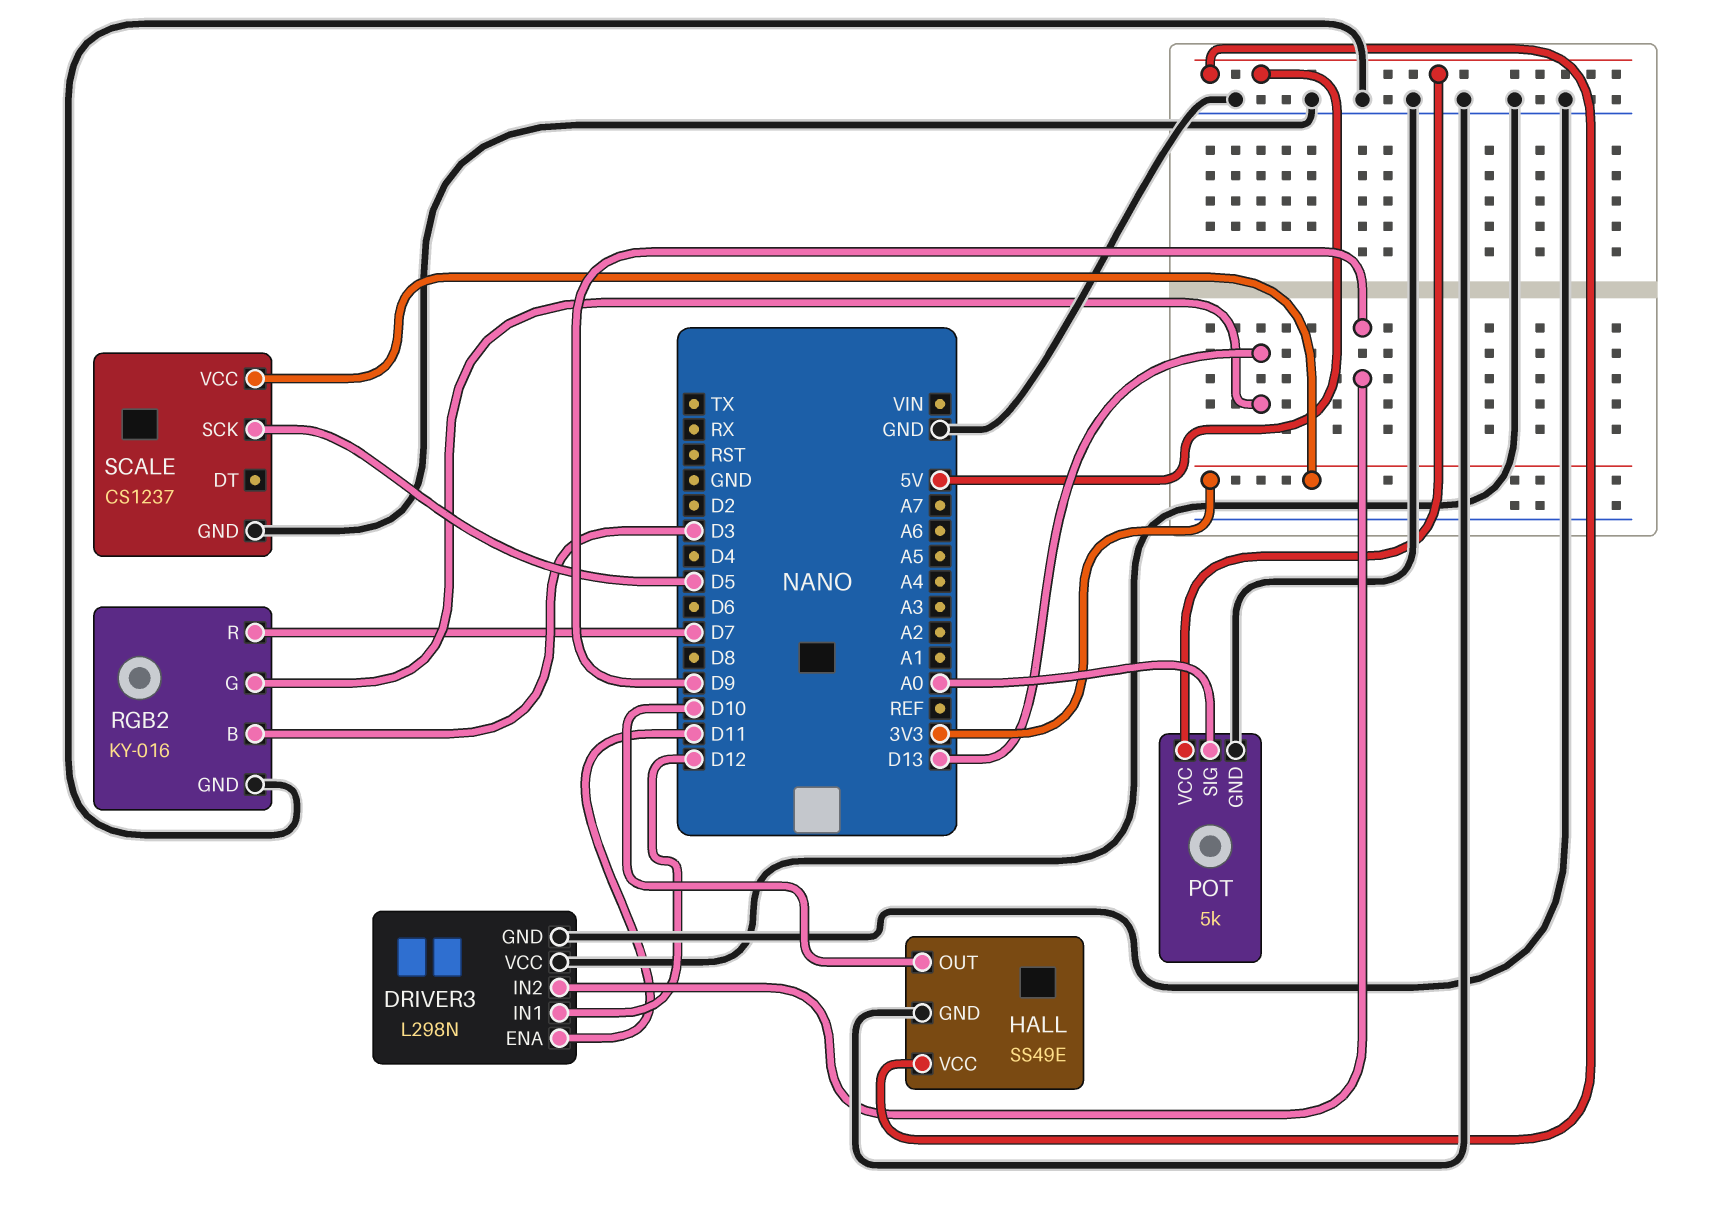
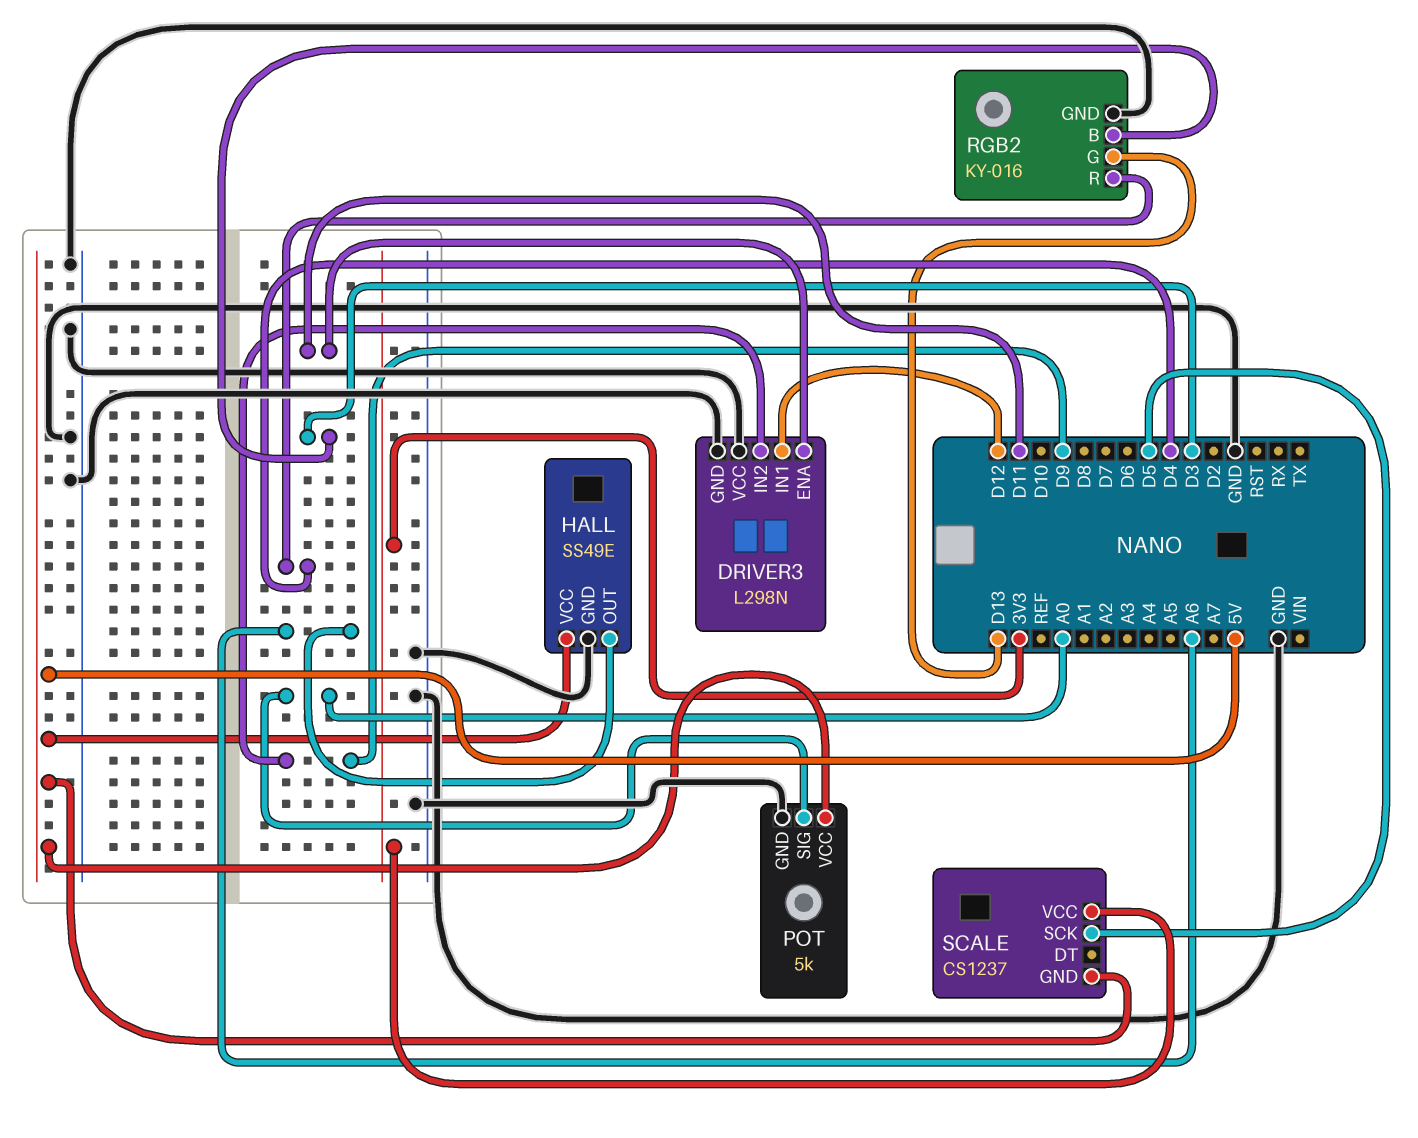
HALL pin OUT: D10 -> A6
RGB2 pin R: D7 -> D4
SCALE pin GND: GND -> 5V

